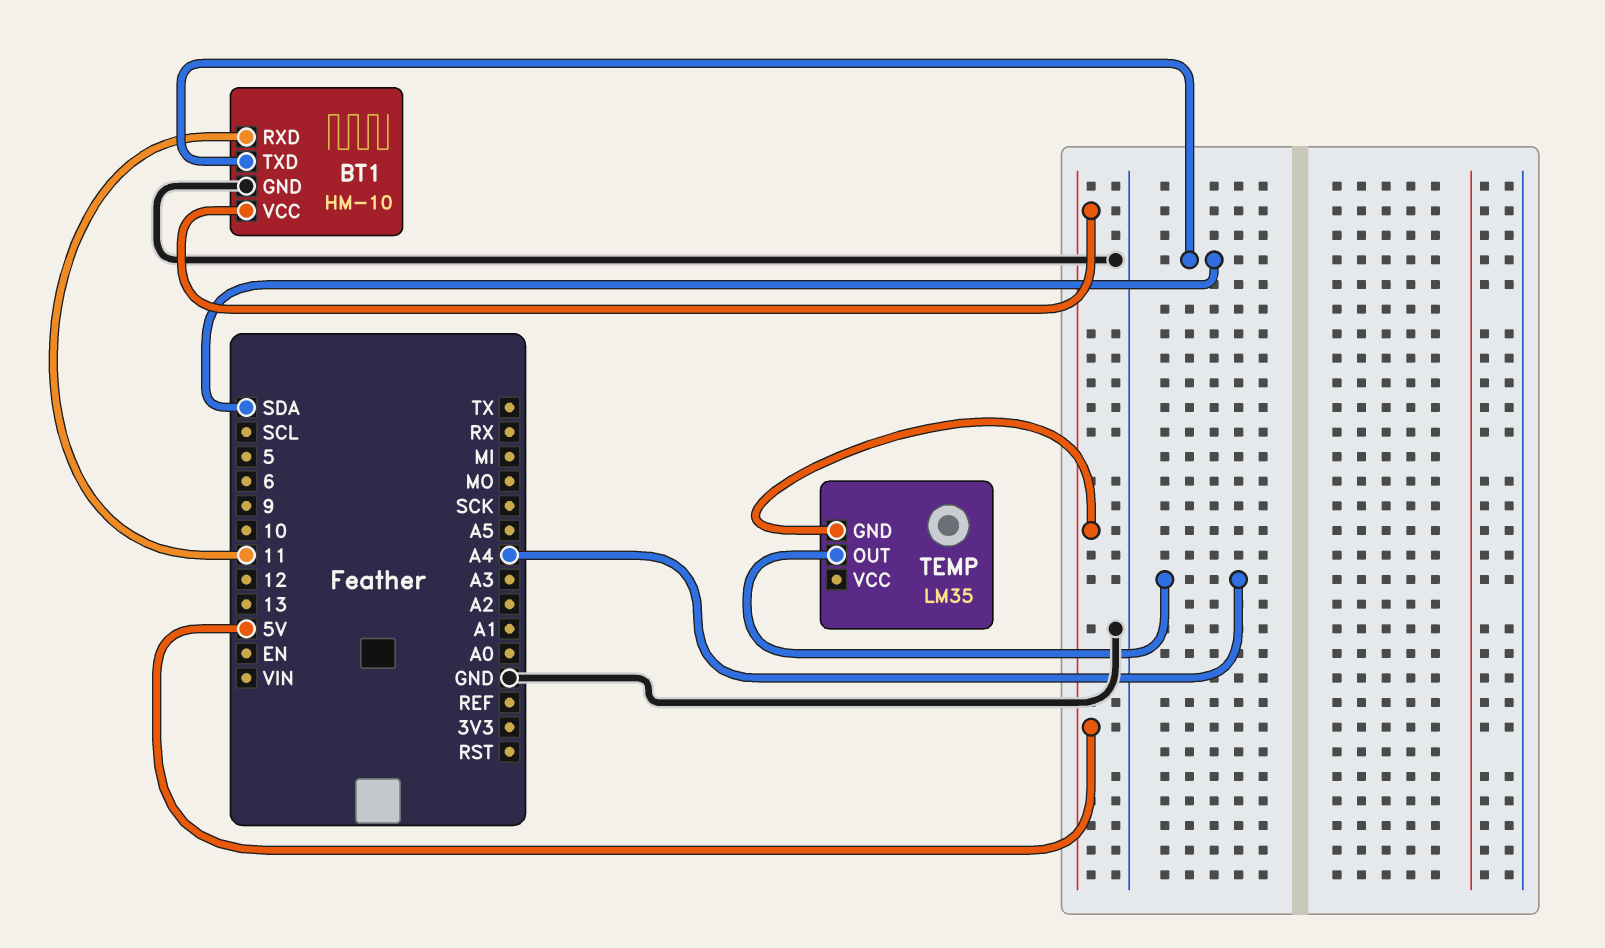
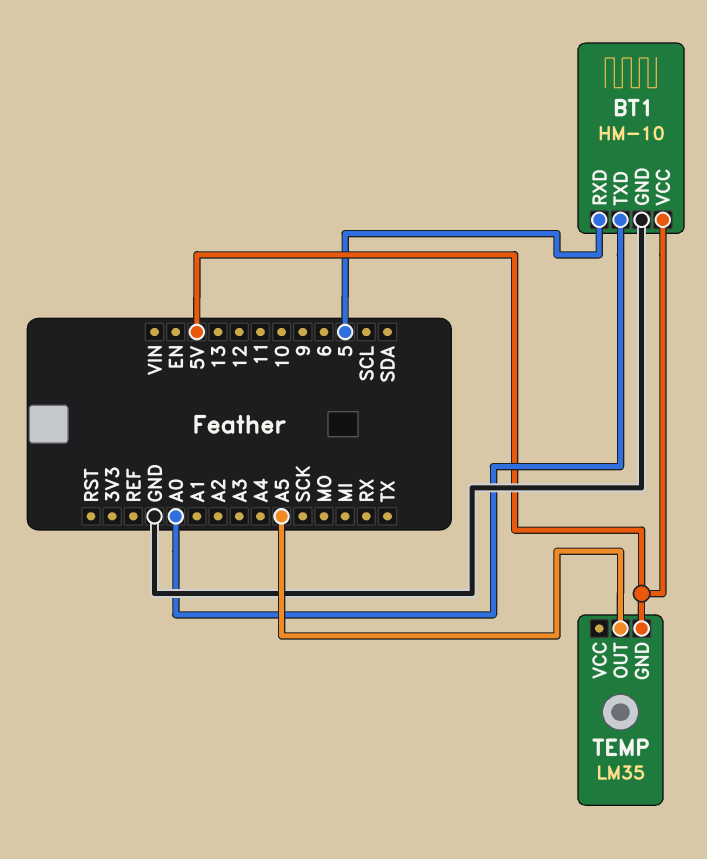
BT1 pin RXD: 11 -> 5
BT1 pin TXD: SDA -> A0
TEMP pin OUT: A4 -> A5

